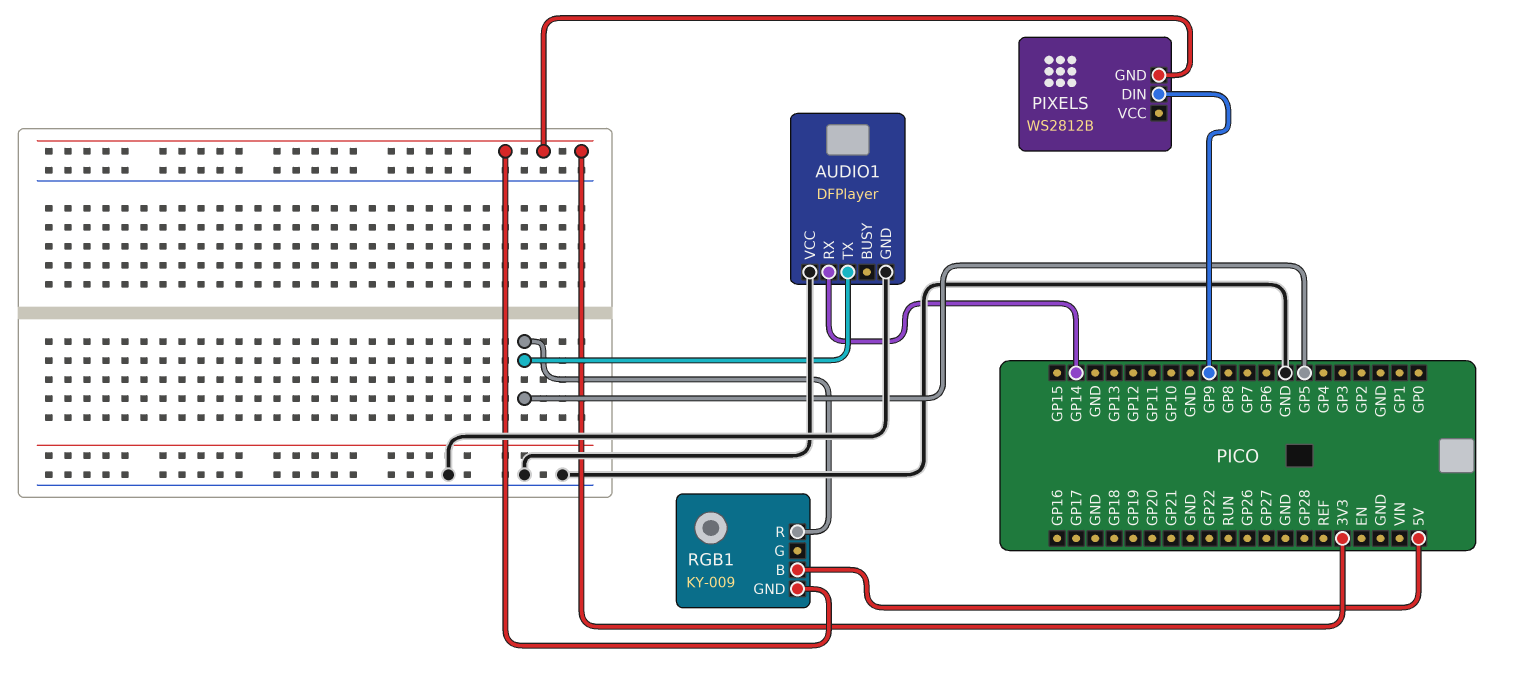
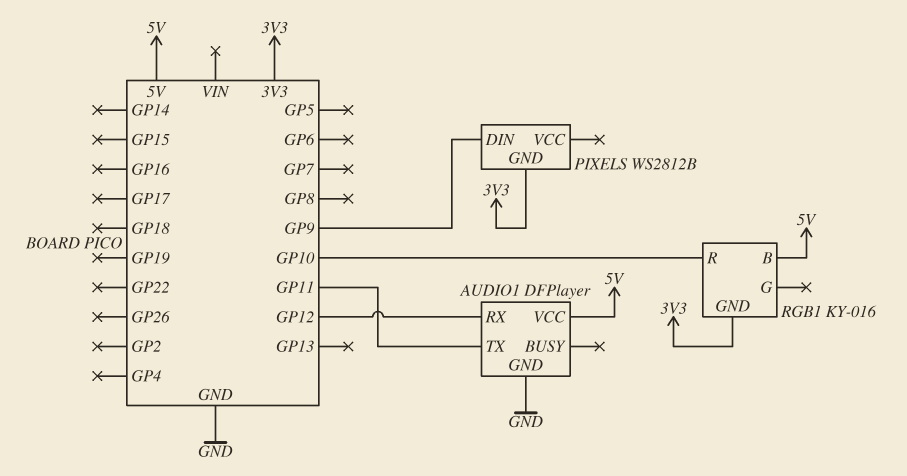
AUDIO1 pin RX: GP14 -> GP12
AUDIO1 pin TX: GP5 -> GP11
AUDIO1 pin VCC: GND -> 5V
RGB1: KY-009 -> KY-016
RGB1 pin R: GP5 -> GP10

